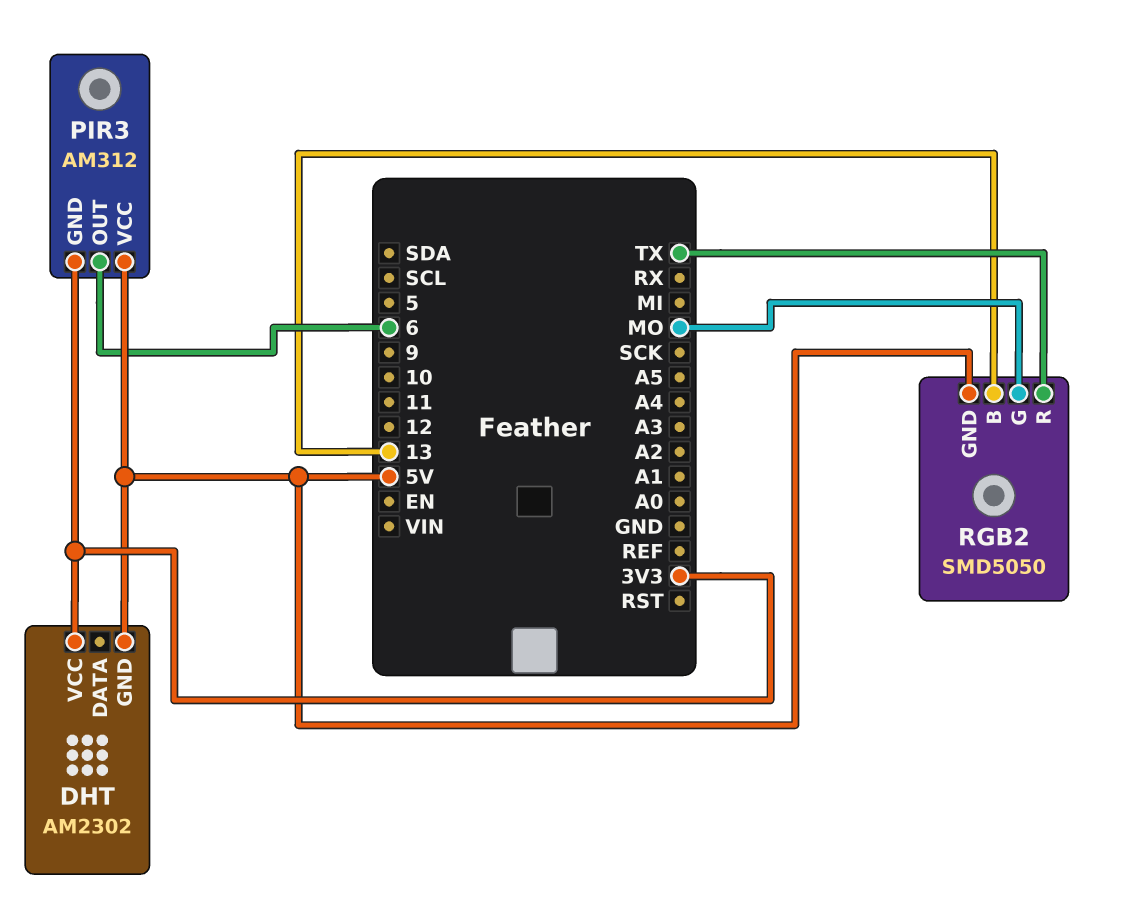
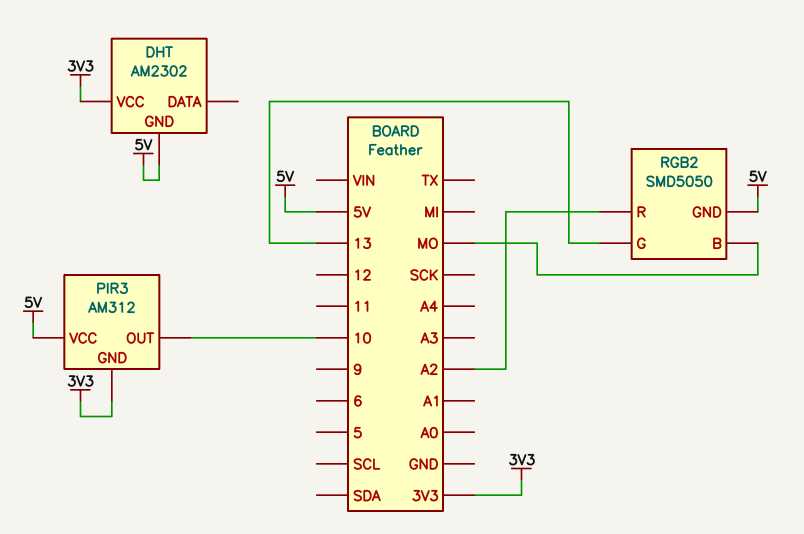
PIR3 pin OUT: 6 -> 10
RGB2 pin B: 13 -> MO
RGB2 pin G: MO -> 13
RGB2 pin R: TX -> A2

